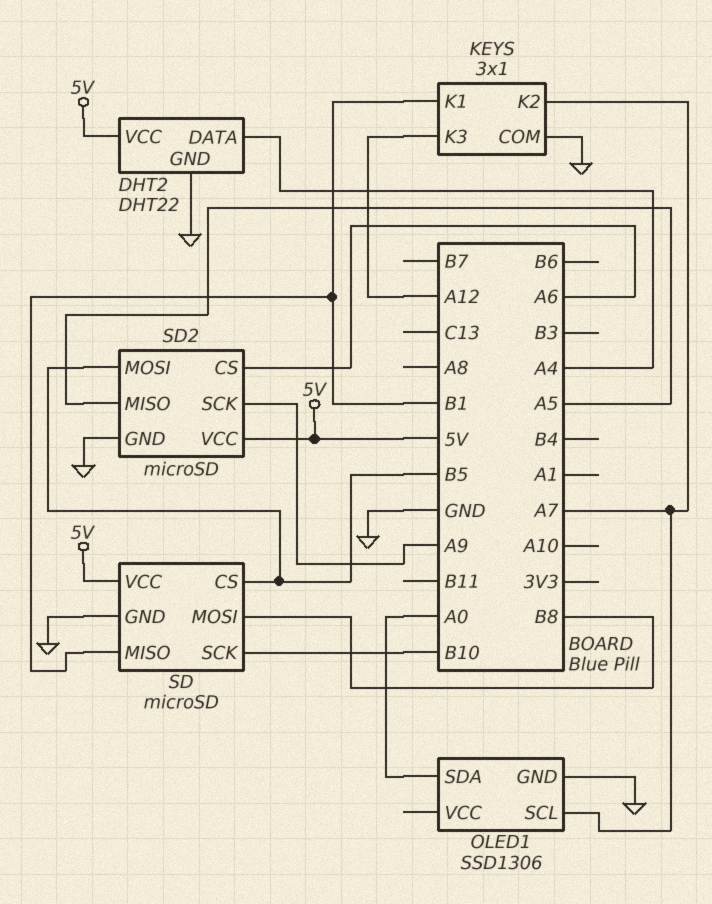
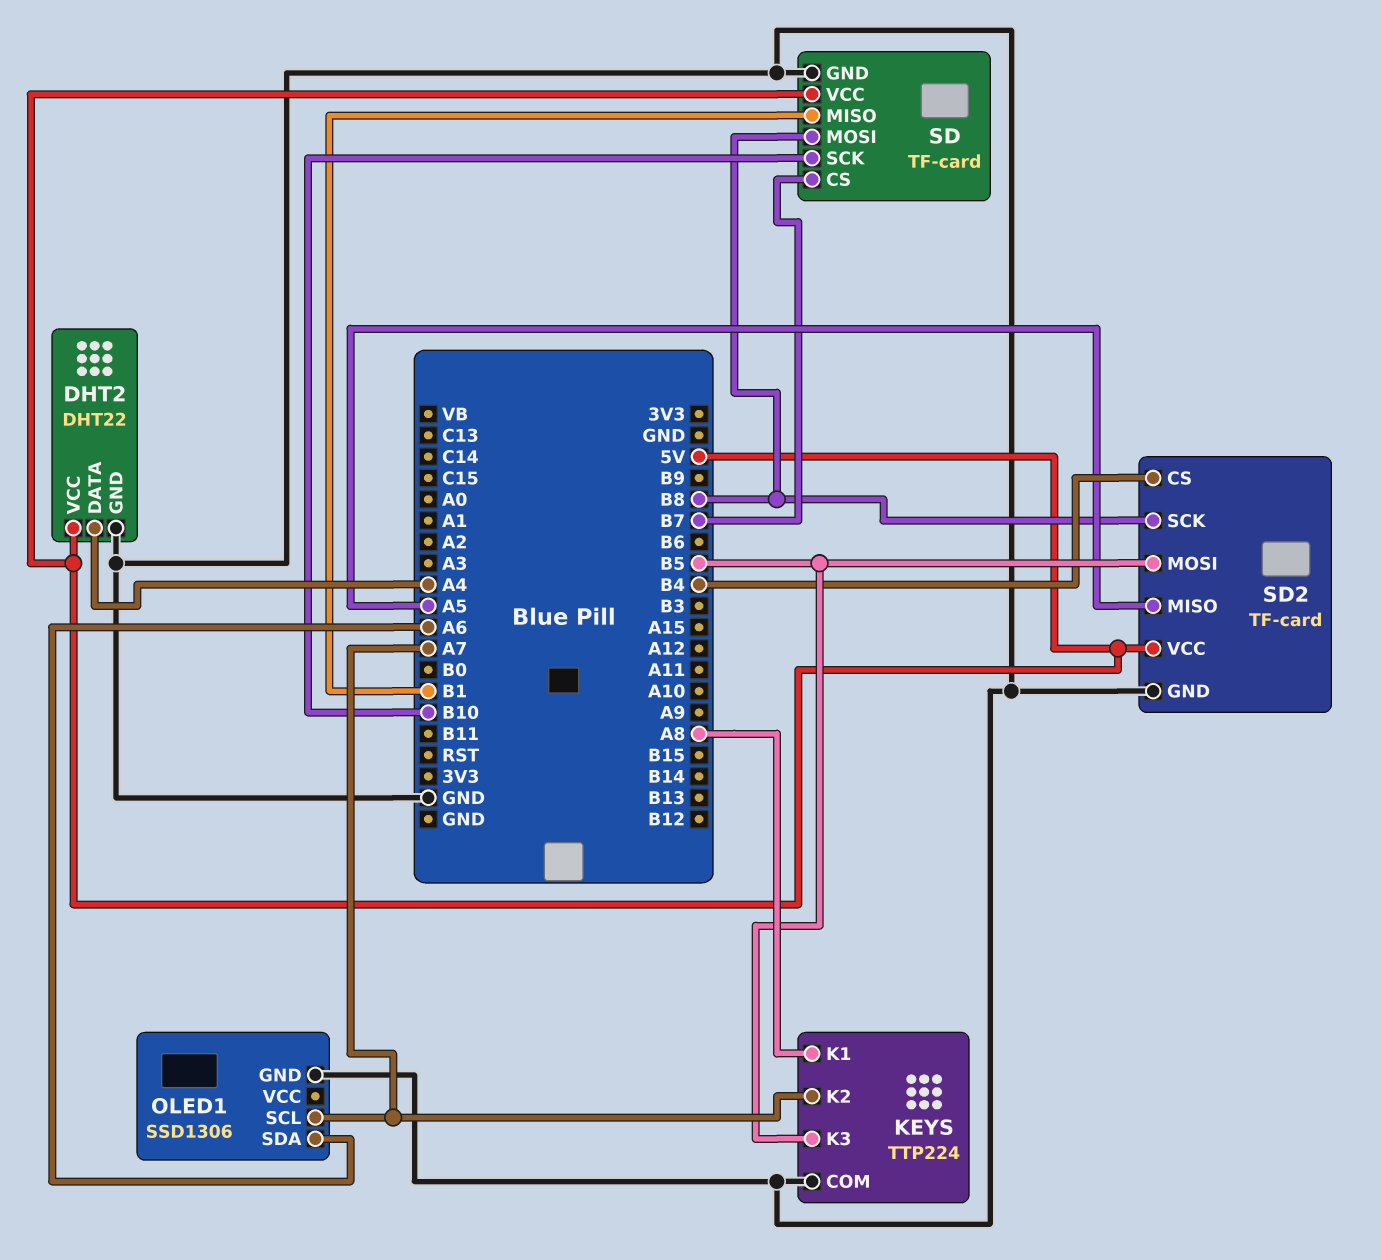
KEYS: 3x1 -> TTP224
KEYS pin K1: B1 -> A8
KEYS pin K3: A12 -> B5
OLED1 pin SDA: A0 -> A6
SD: microSD -> TF-card
SD pin CS: B5 -> B7
SD2: microSD -> TF-card
SD2 pin CS: A6 -> B4
SD2 pin SCK: A9 -> B8

